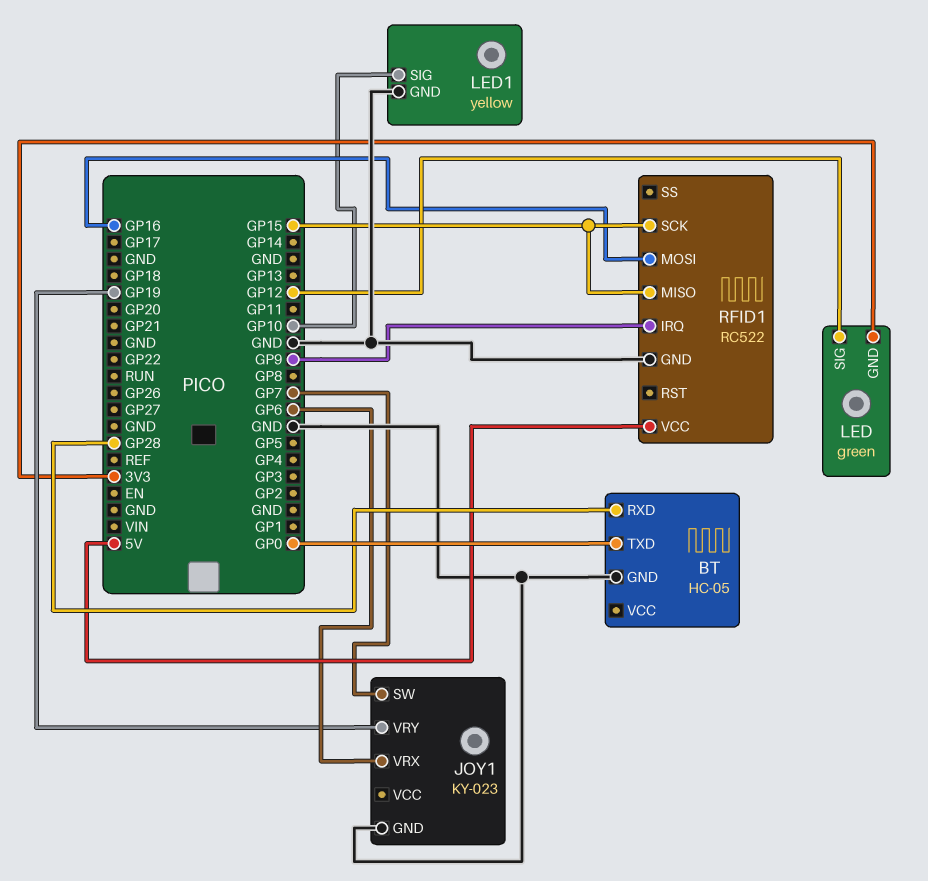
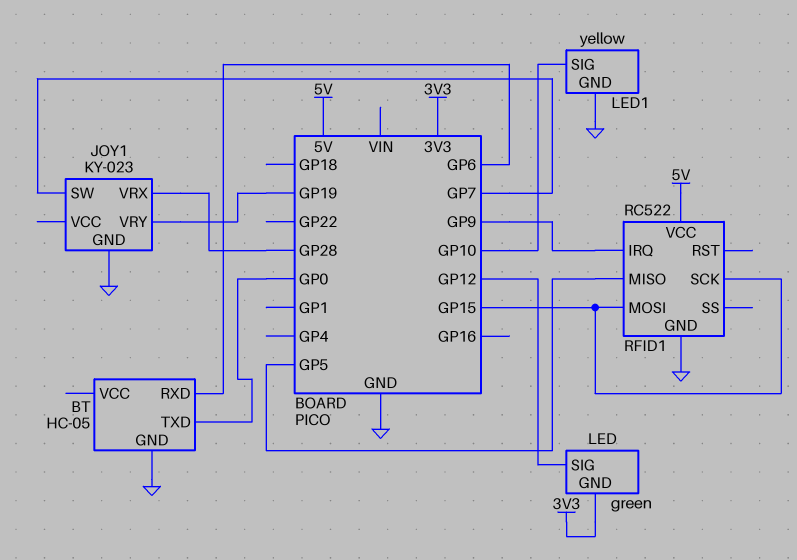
BT pin RXD: GP28 -> GP6
JOY1 pin VRX: GP6 -> GP28
RFID1 pin MISO: GP15 -> GP5
RFID1 pin MOSI: GP16 -> GP15

